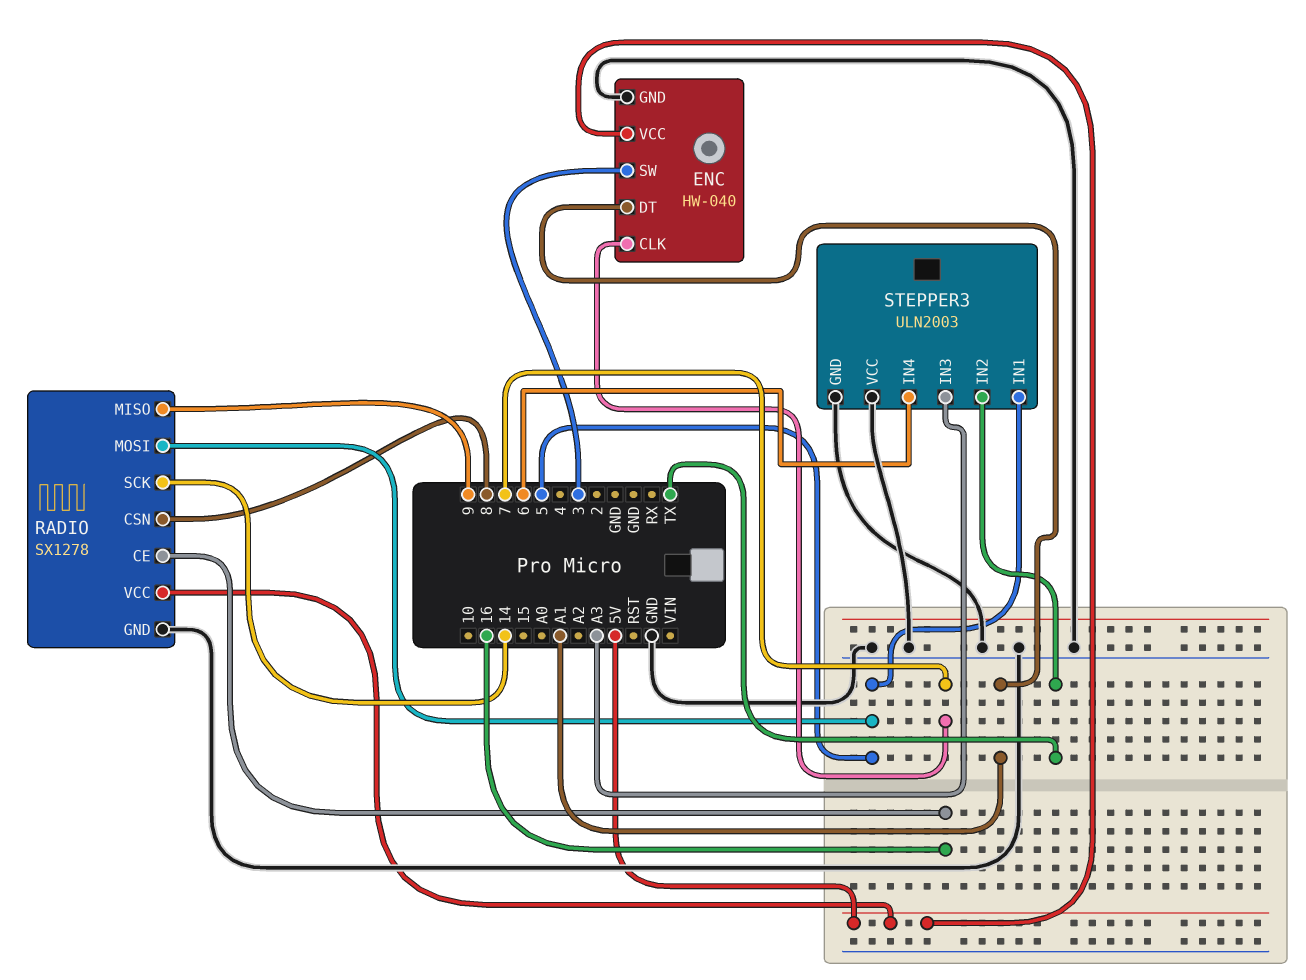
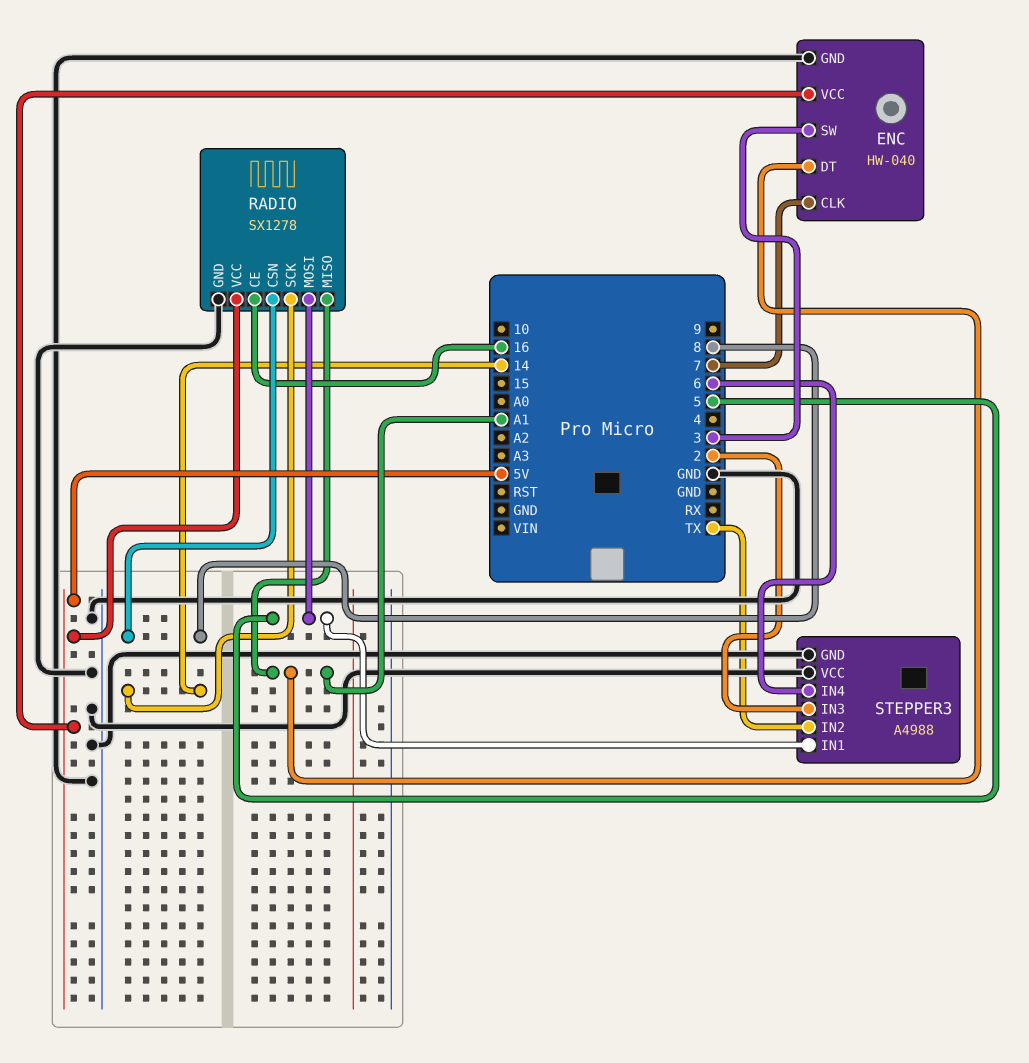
RADIO pin MISO: 9 -> A1
STEPPER3: ULN2003 -> A4988
STEPPER3 pin IN3: A3 -> 2

